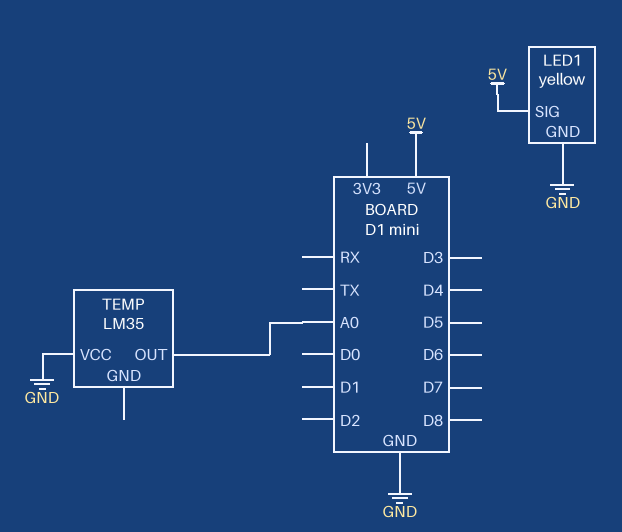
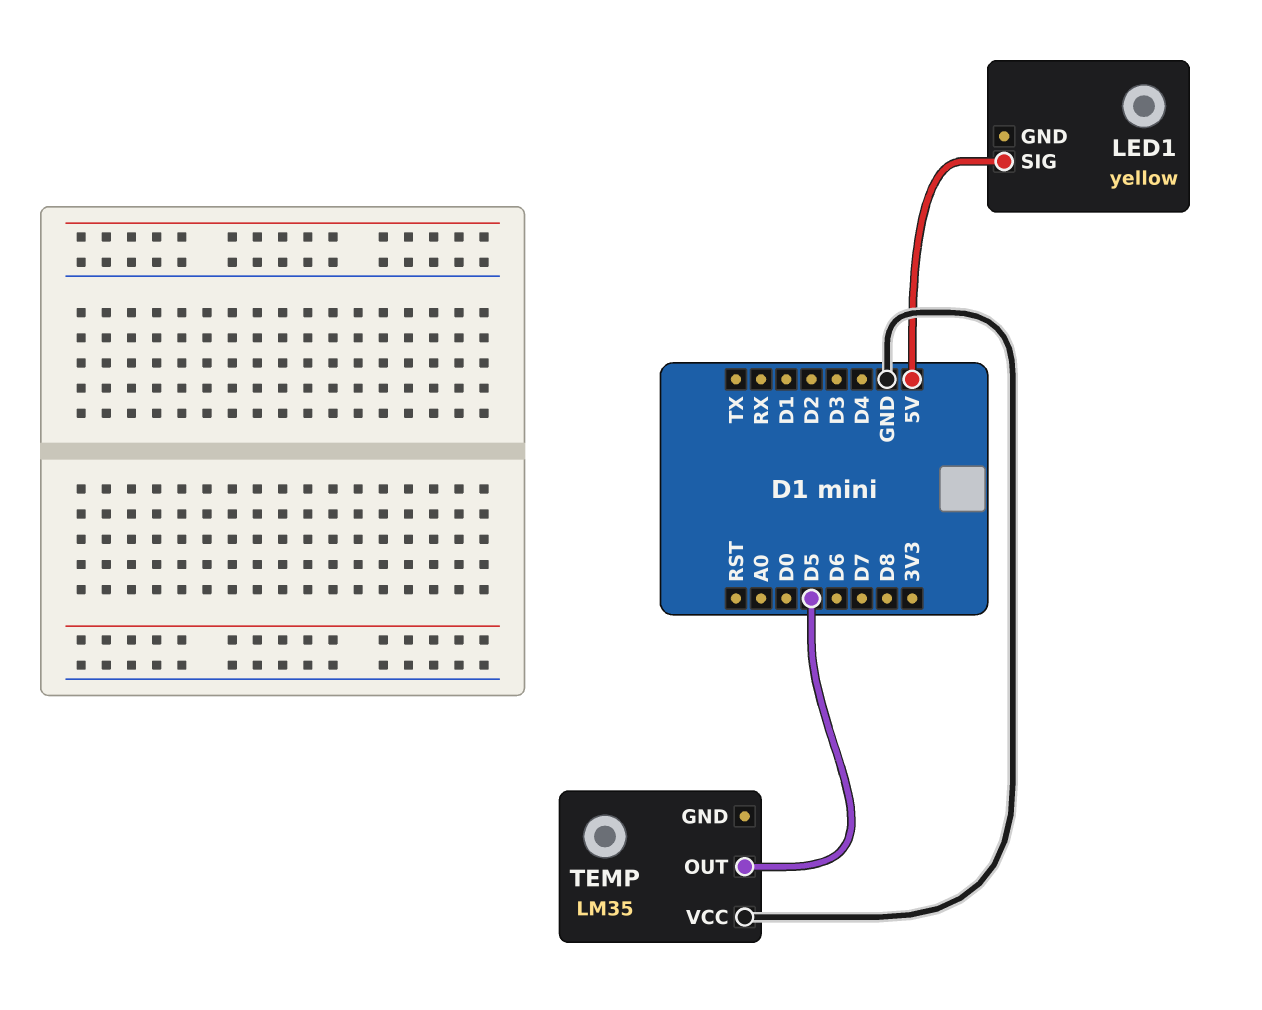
LED1 pin GND: GND -> none
TEMP pin OUT: A0 -> D5

